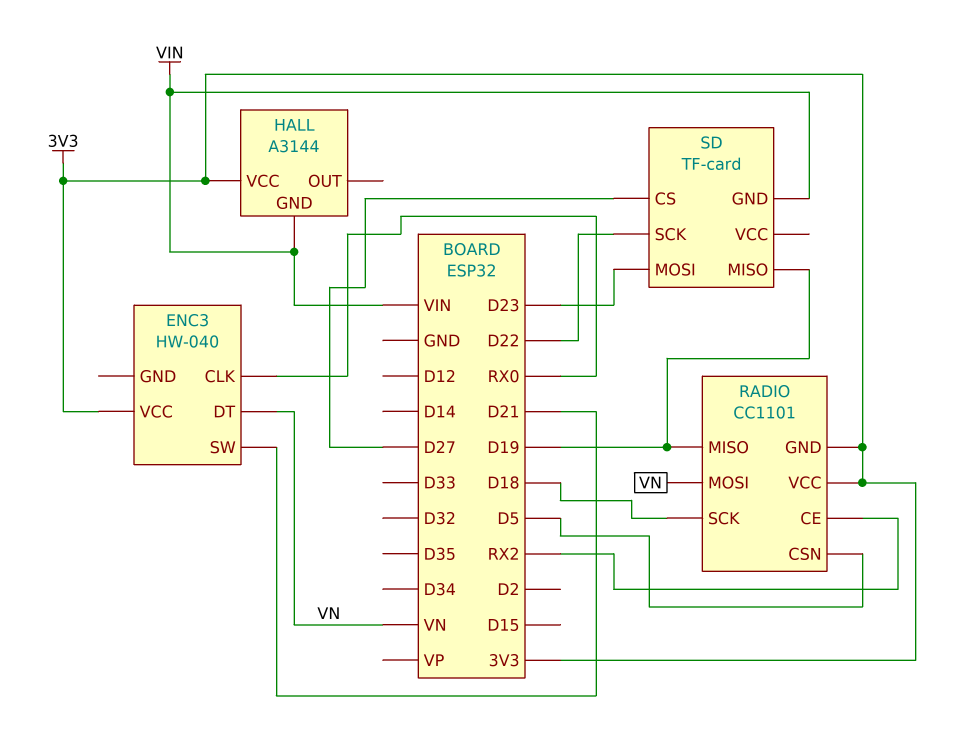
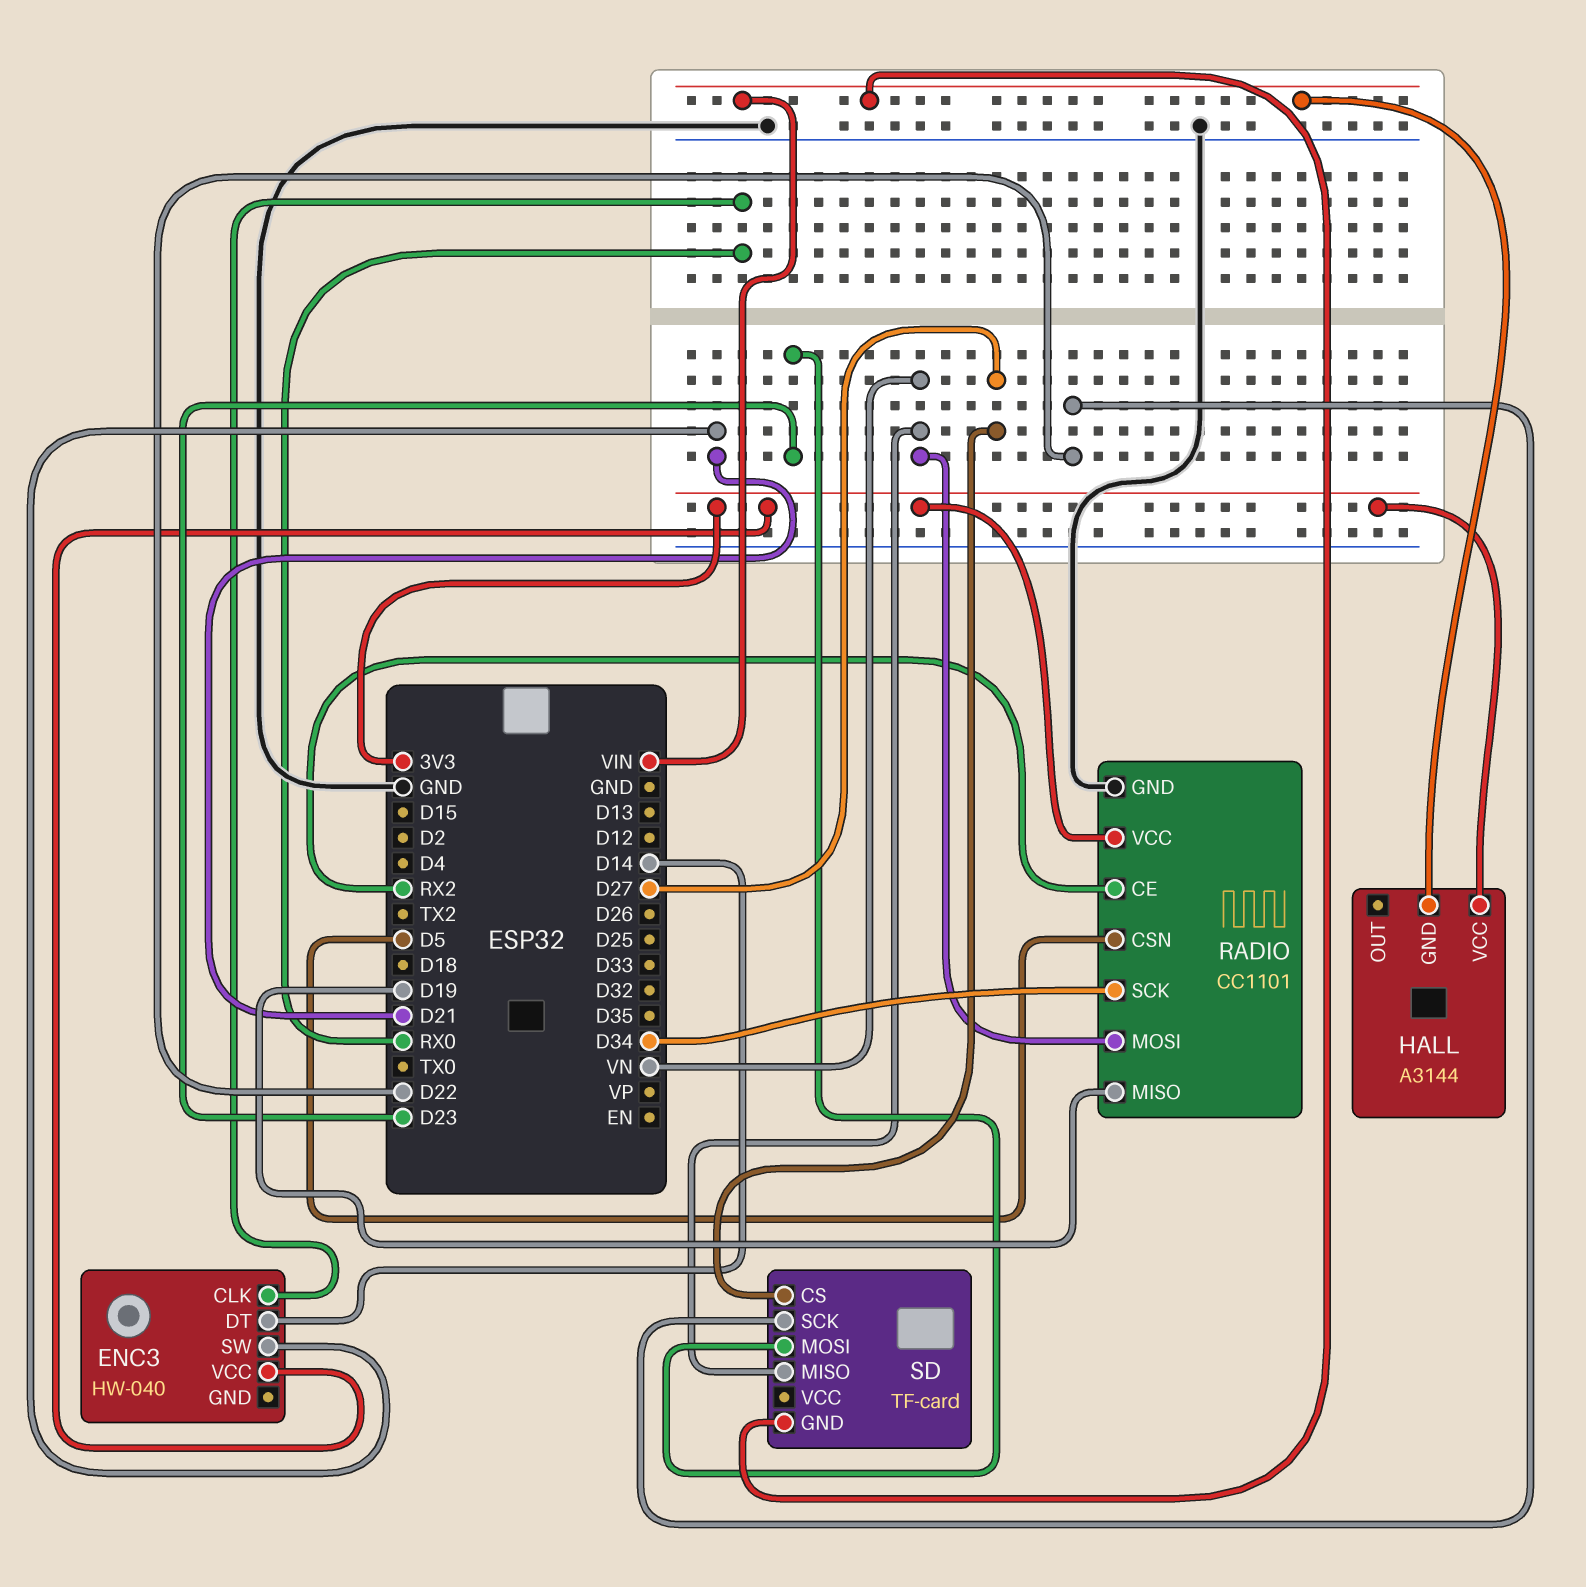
ENC3 pin DT: VN -> D14
RADIO pin GND: 3V3 -> GND
RADIO pin SCK: D18 -> D34
SD pin MISO: D19 -> VN

